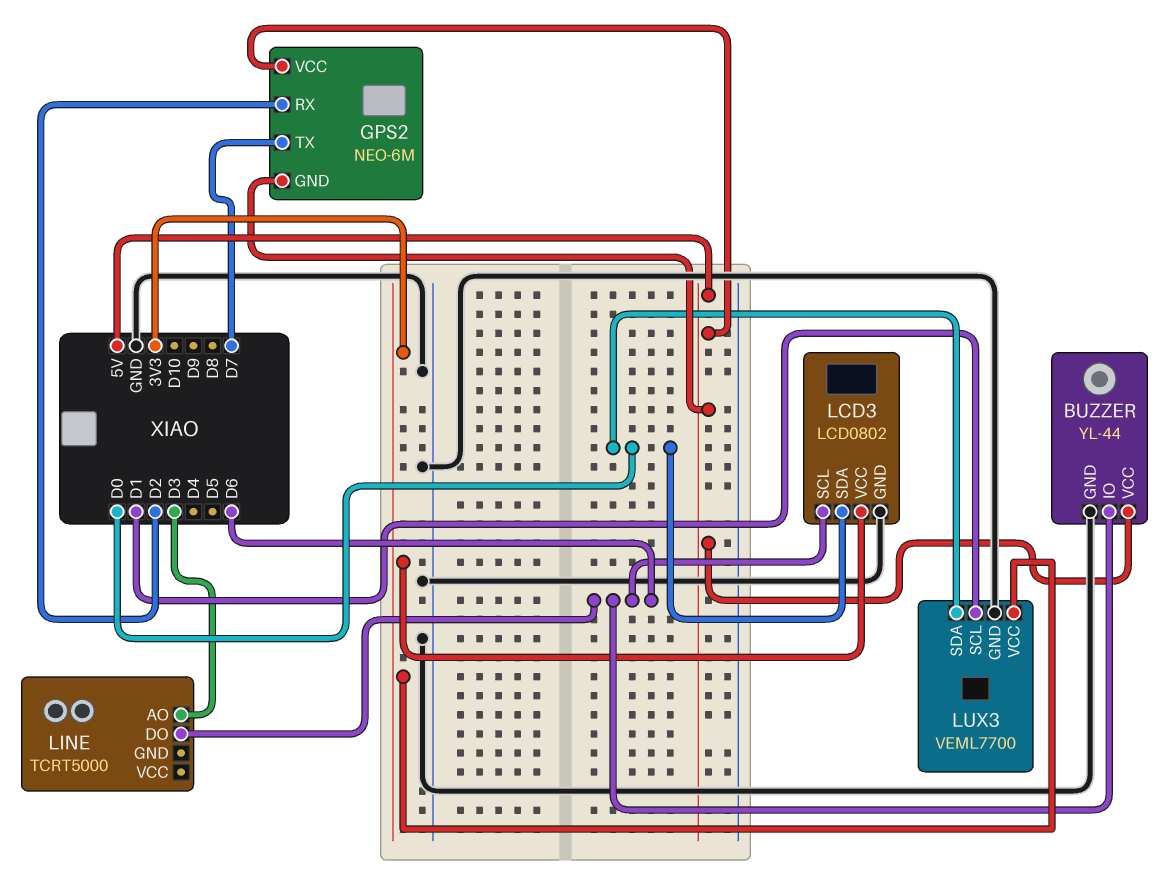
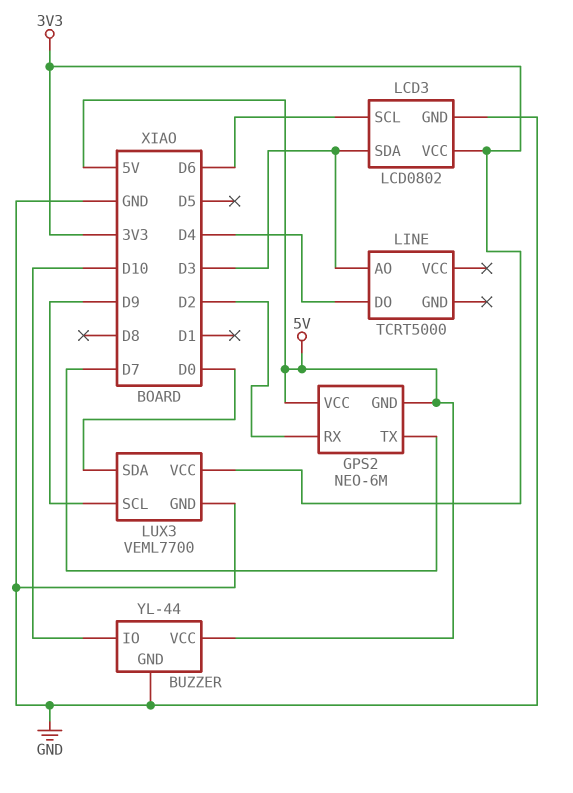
BUZZER pin IO: D6 -> D10
LCD3 pin SDA: D0 -> D3
LINE pin DO: D6 -> D4
LUX3 pin SCL: D1 -> D9

